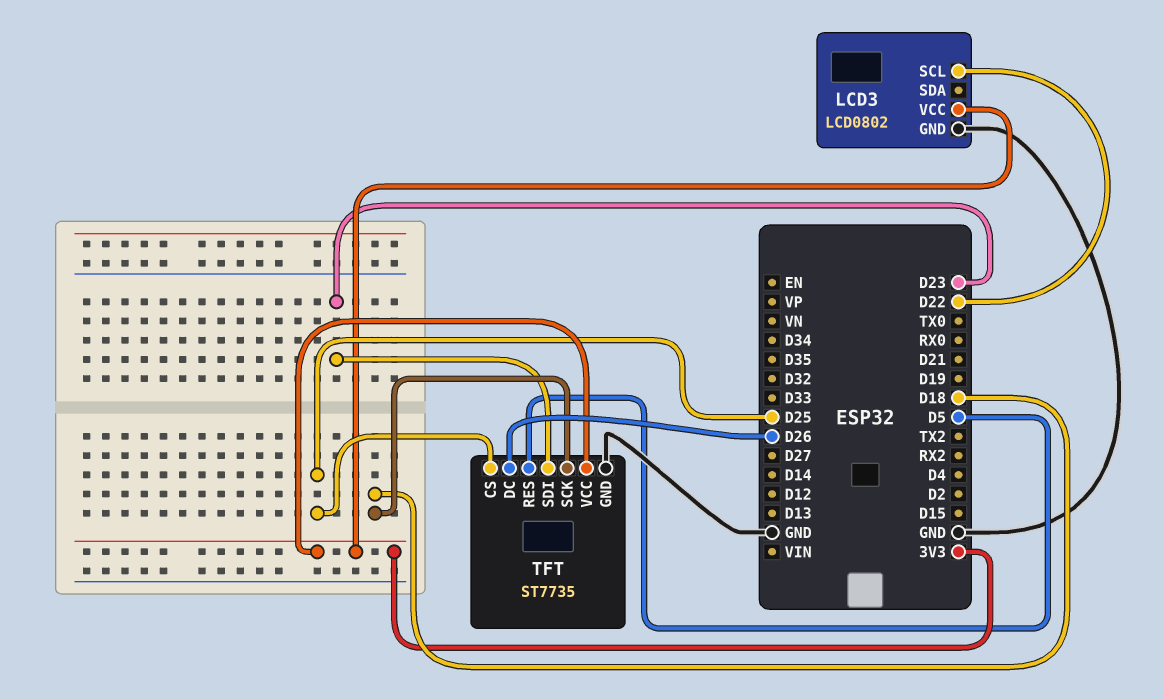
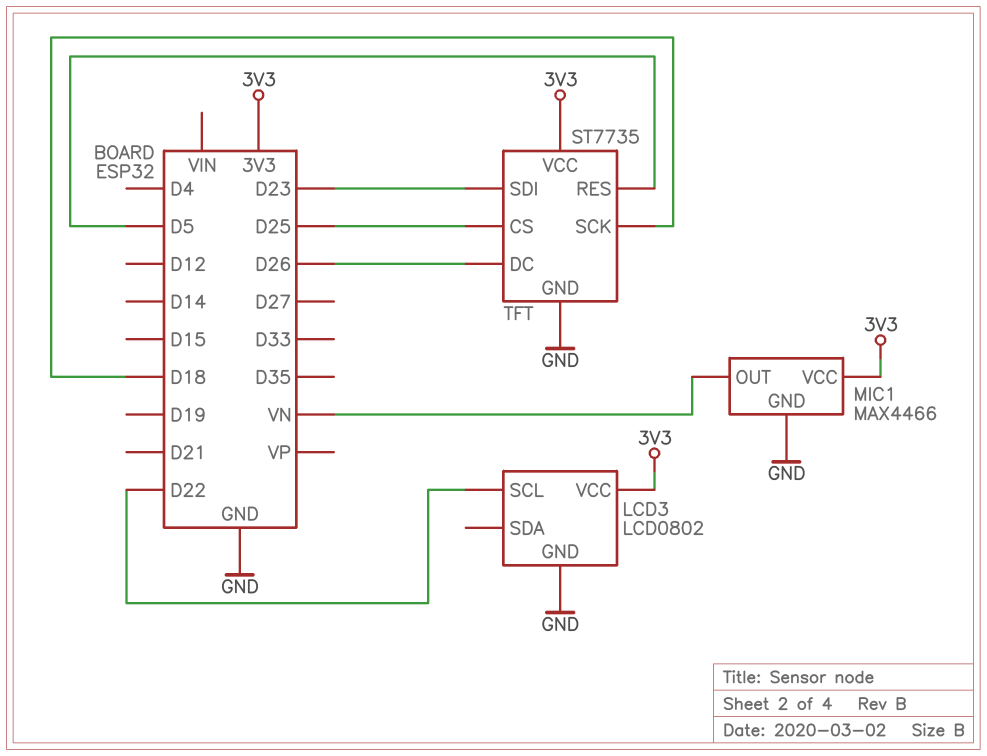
MIC1: none -> MAX4466
MIC1 pin GND: none -> GND
MIC1 pin OUT: none -> VN
MIC1 pin VCC: none -> 3V3

